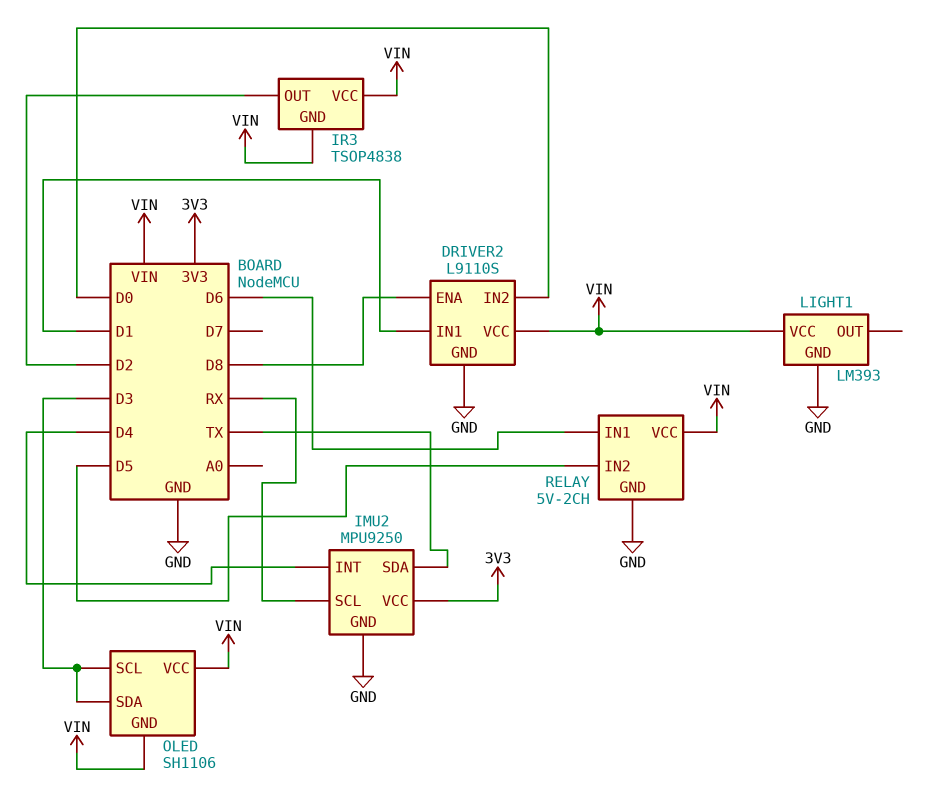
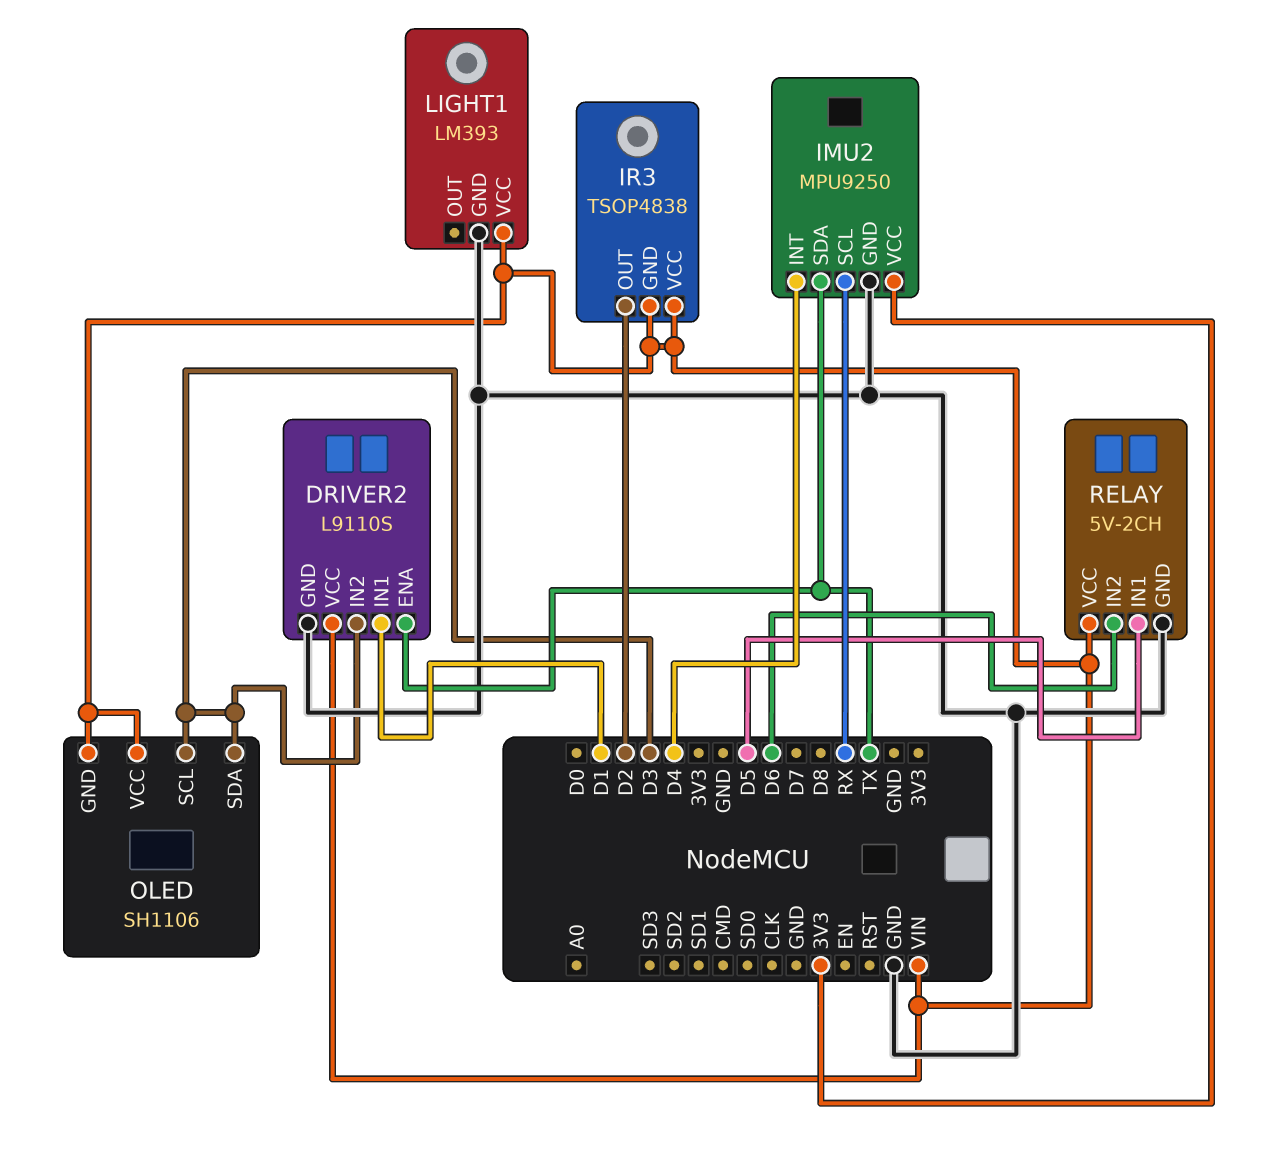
DRIVER2 pin ENA: D8 -> TX
DRIVER2 pin IN2: D0 -> D3
RELAY pin IN1: D6 -> D5
RELAY pin IN2: D5 -> D6

